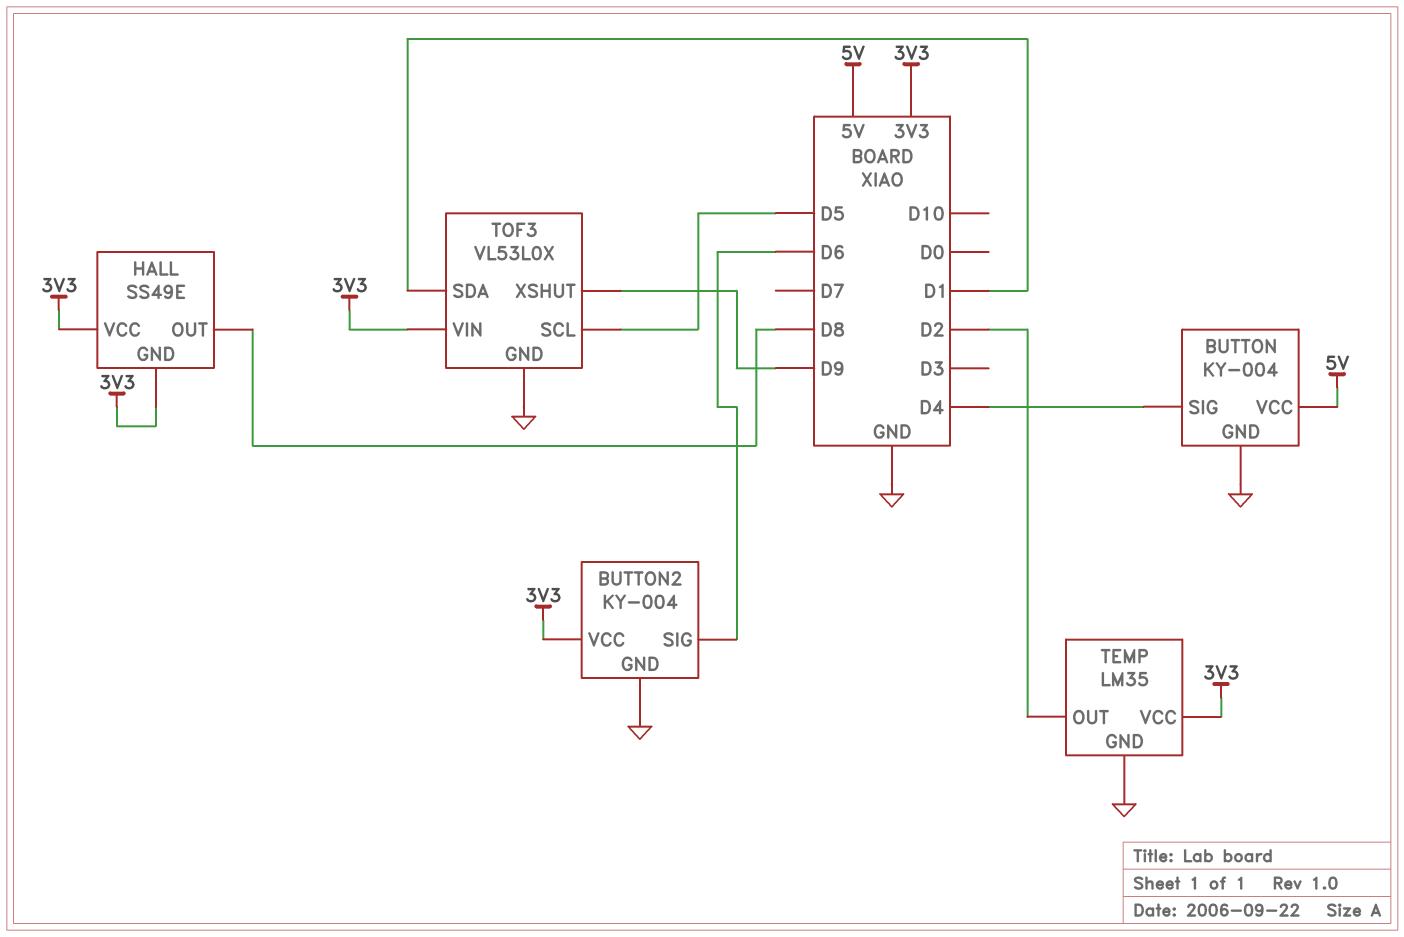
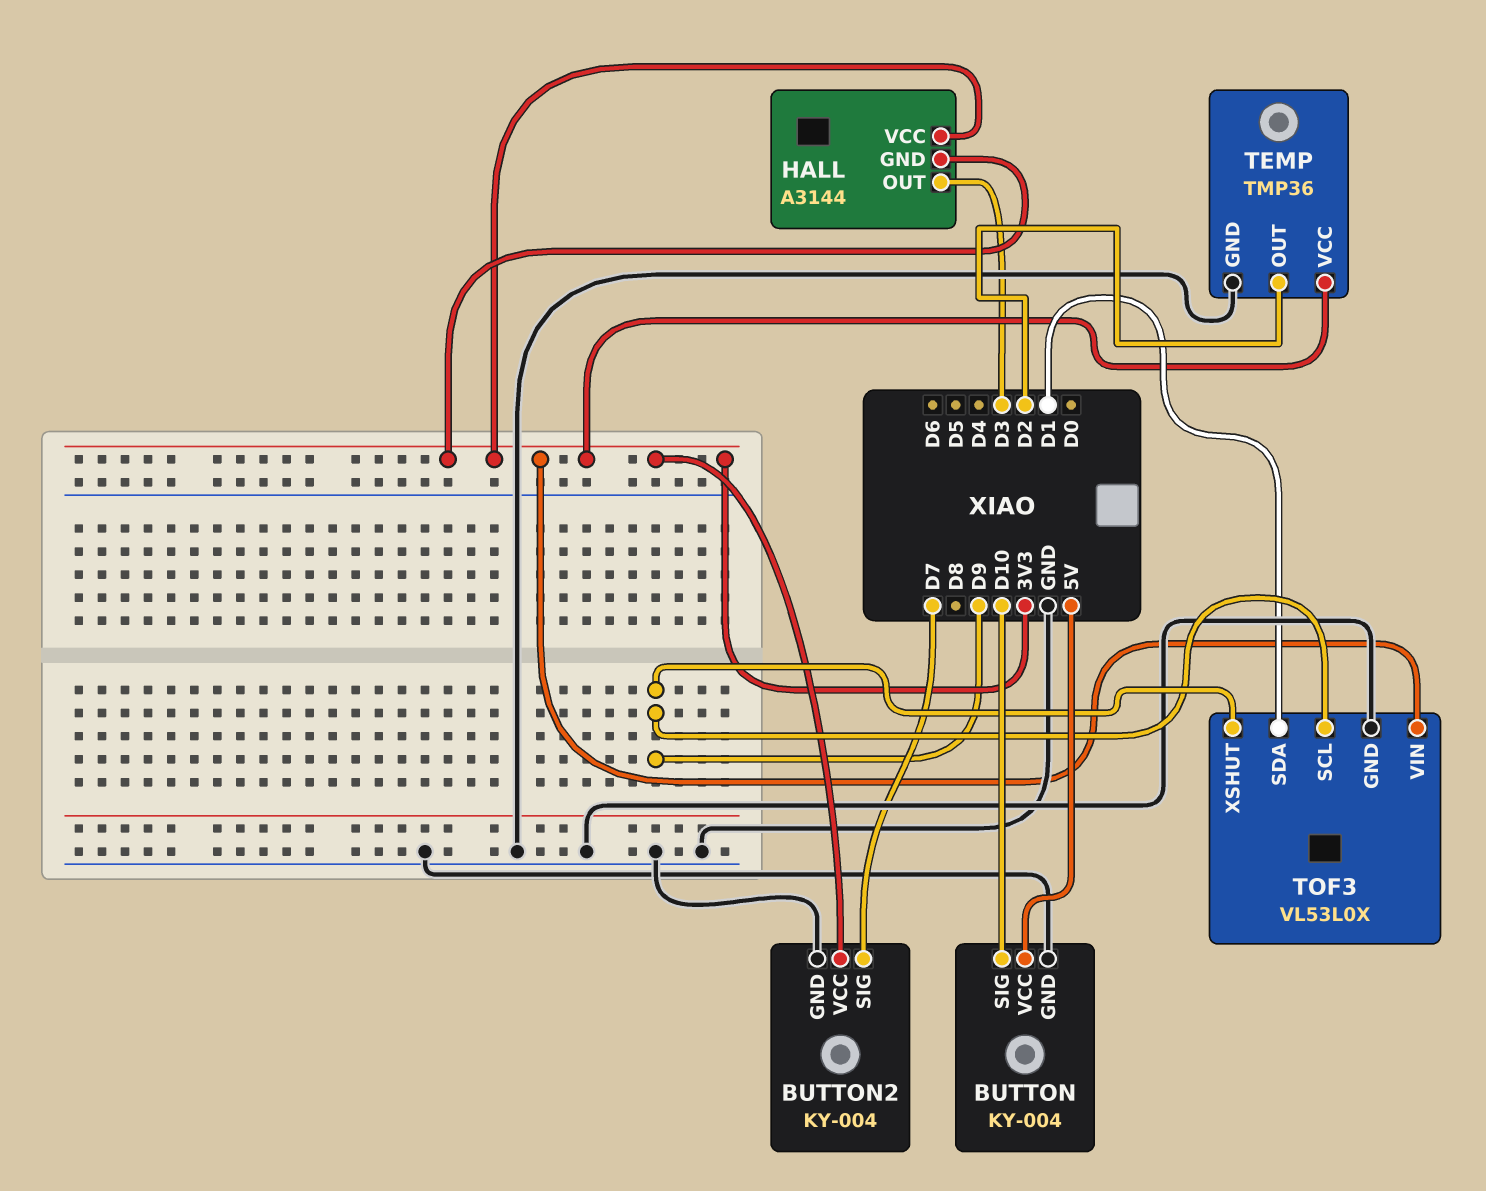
BUTTON pin SIG: D4 -> D10
BUTTON2 pin SIG: D6 -> D7
HALL: SS49E -> A3144
HALL pin OUT: D8 -> D3
TEMP: LM35 -> TMP36
TOF3 pin SCL: D5 -> D9

